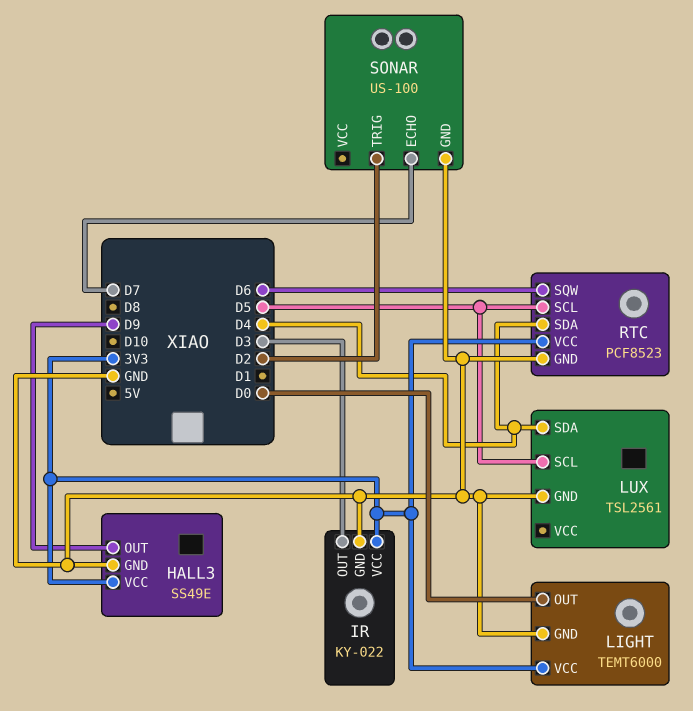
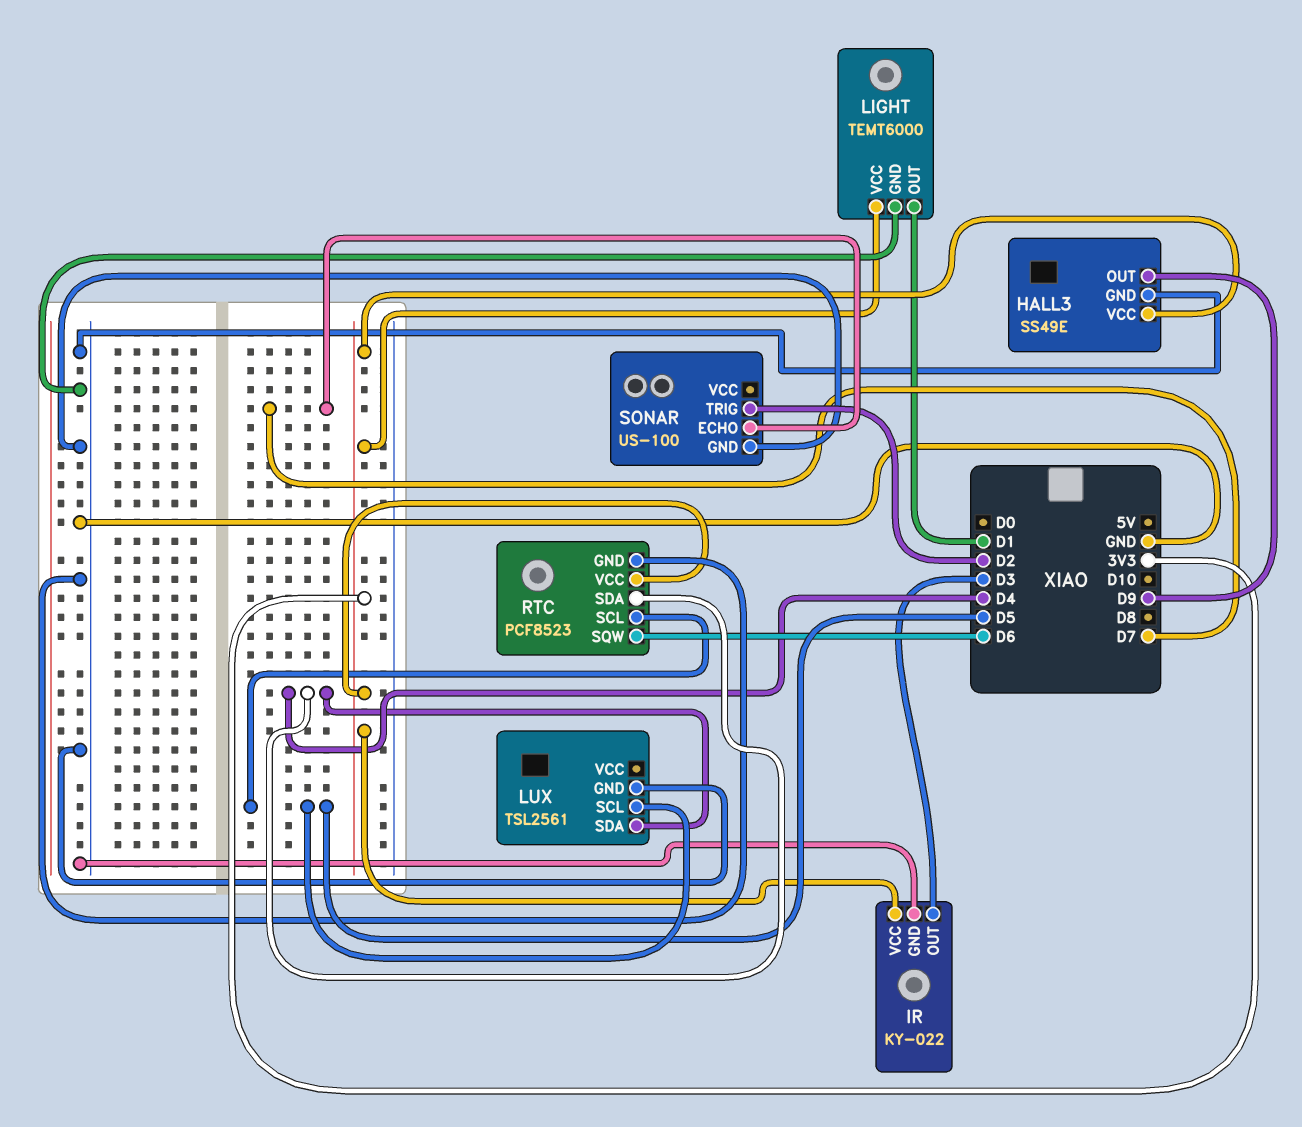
LIGHT pin OUT: D0 -> D1

